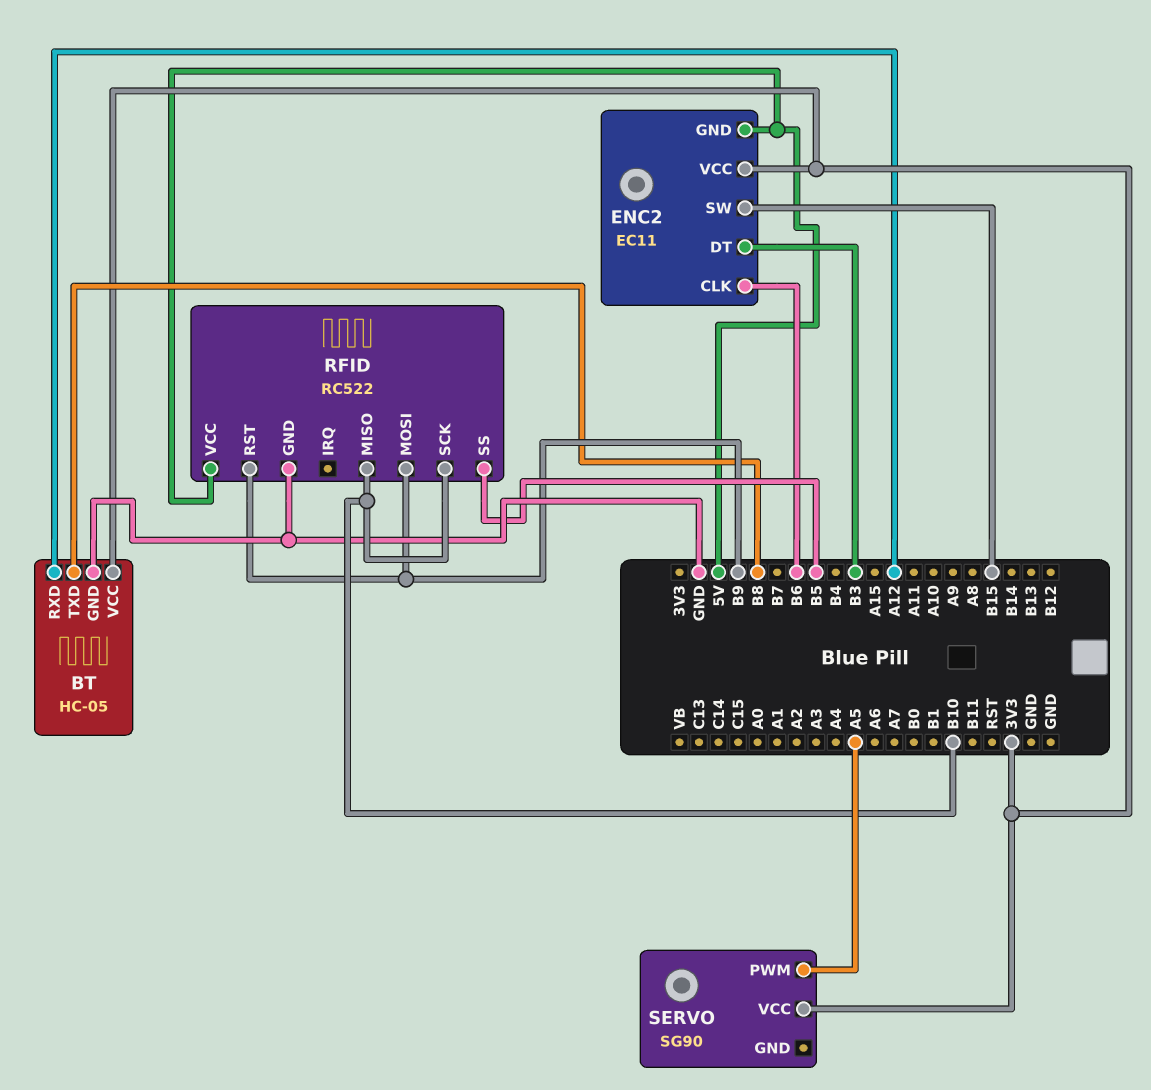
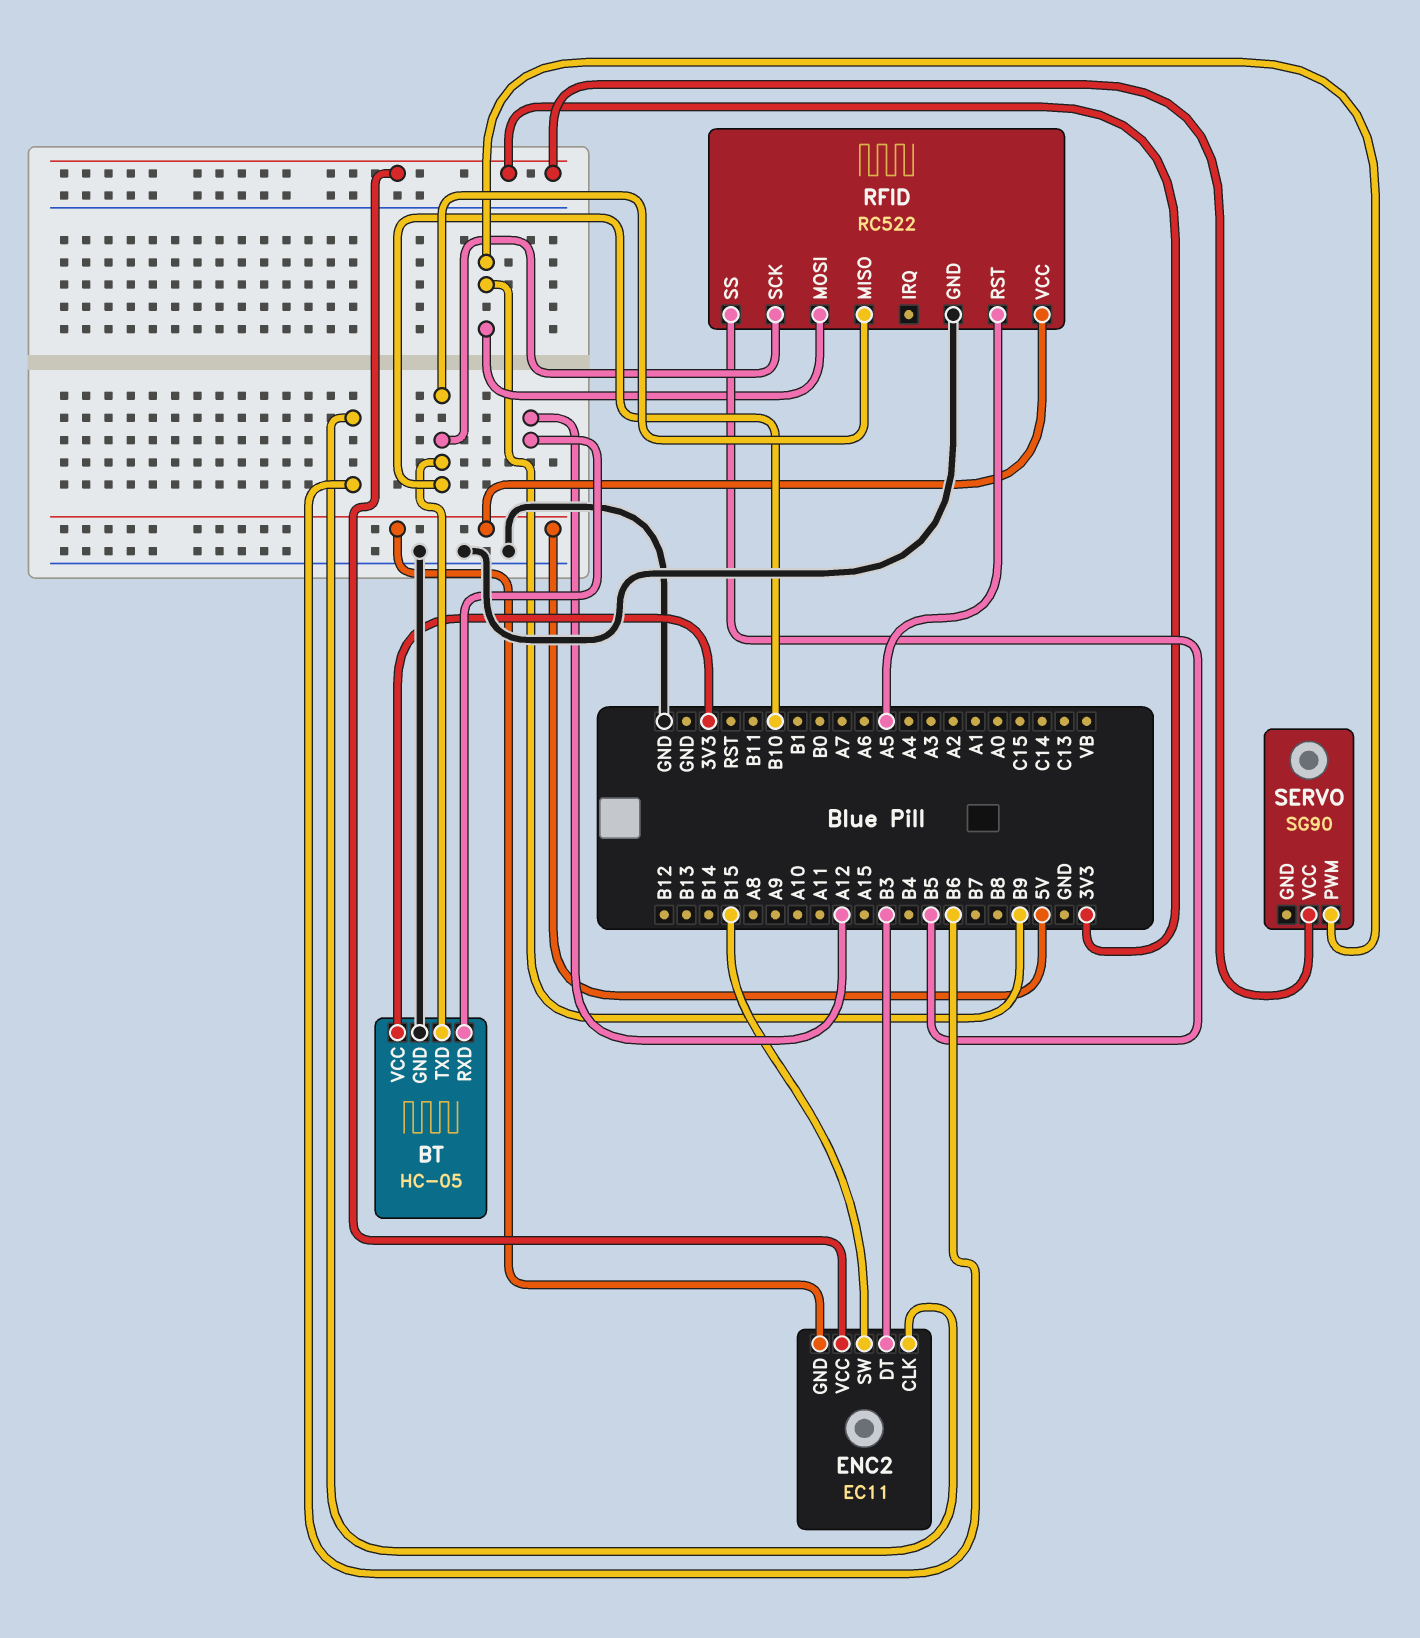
BT pin TXD: B8 -> B10
RFID pin RST: B9 -> A5
SERVO pin PWM: A5 -> B9

